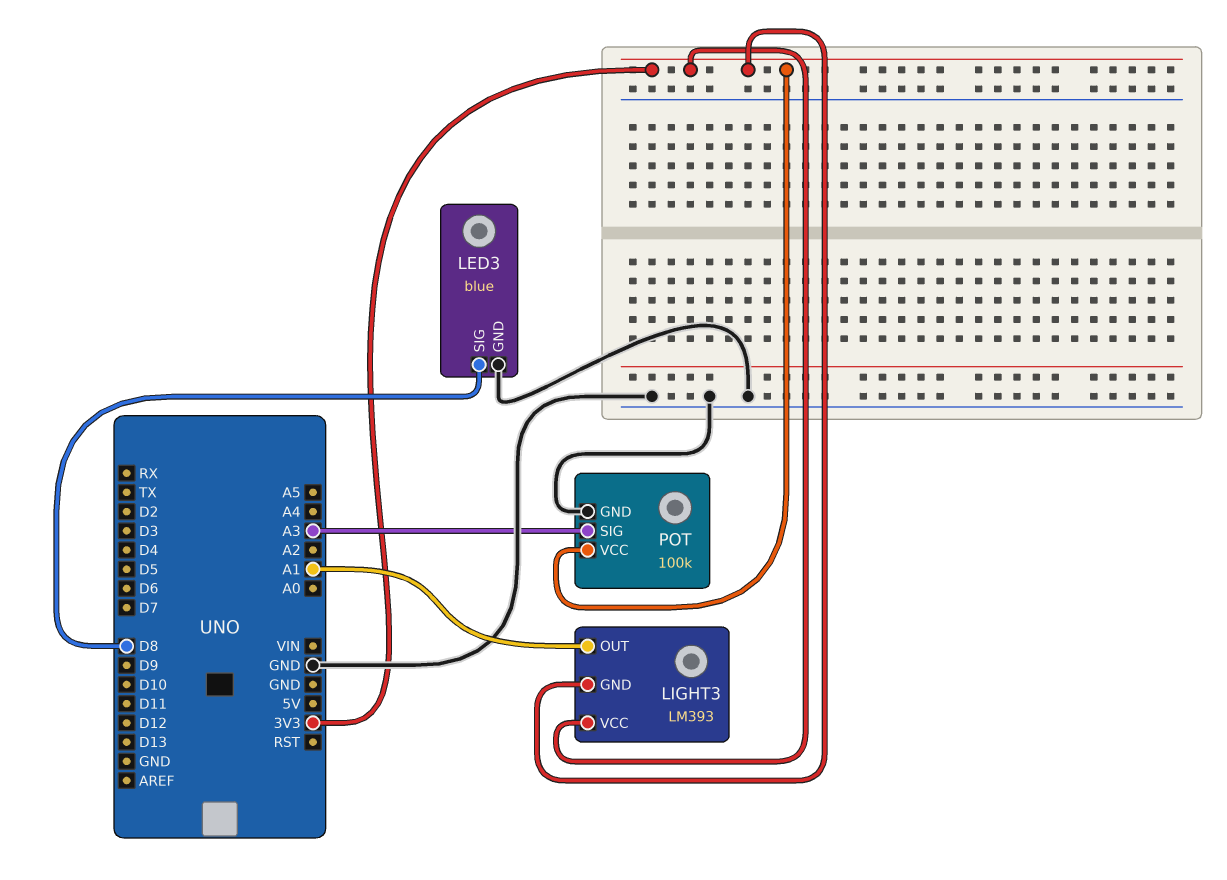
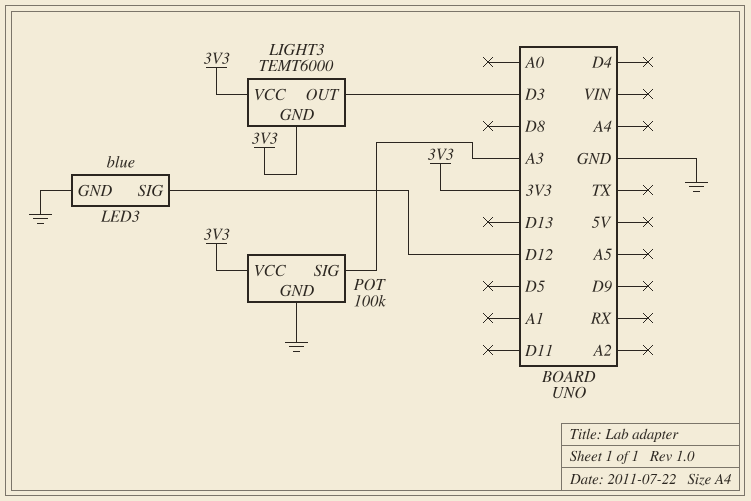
LED3 pin SIG: D8 -> D12
LIGHT3: LM393 -> TEMT6000
LIGHT3 pin OUT: A1 -> D3

